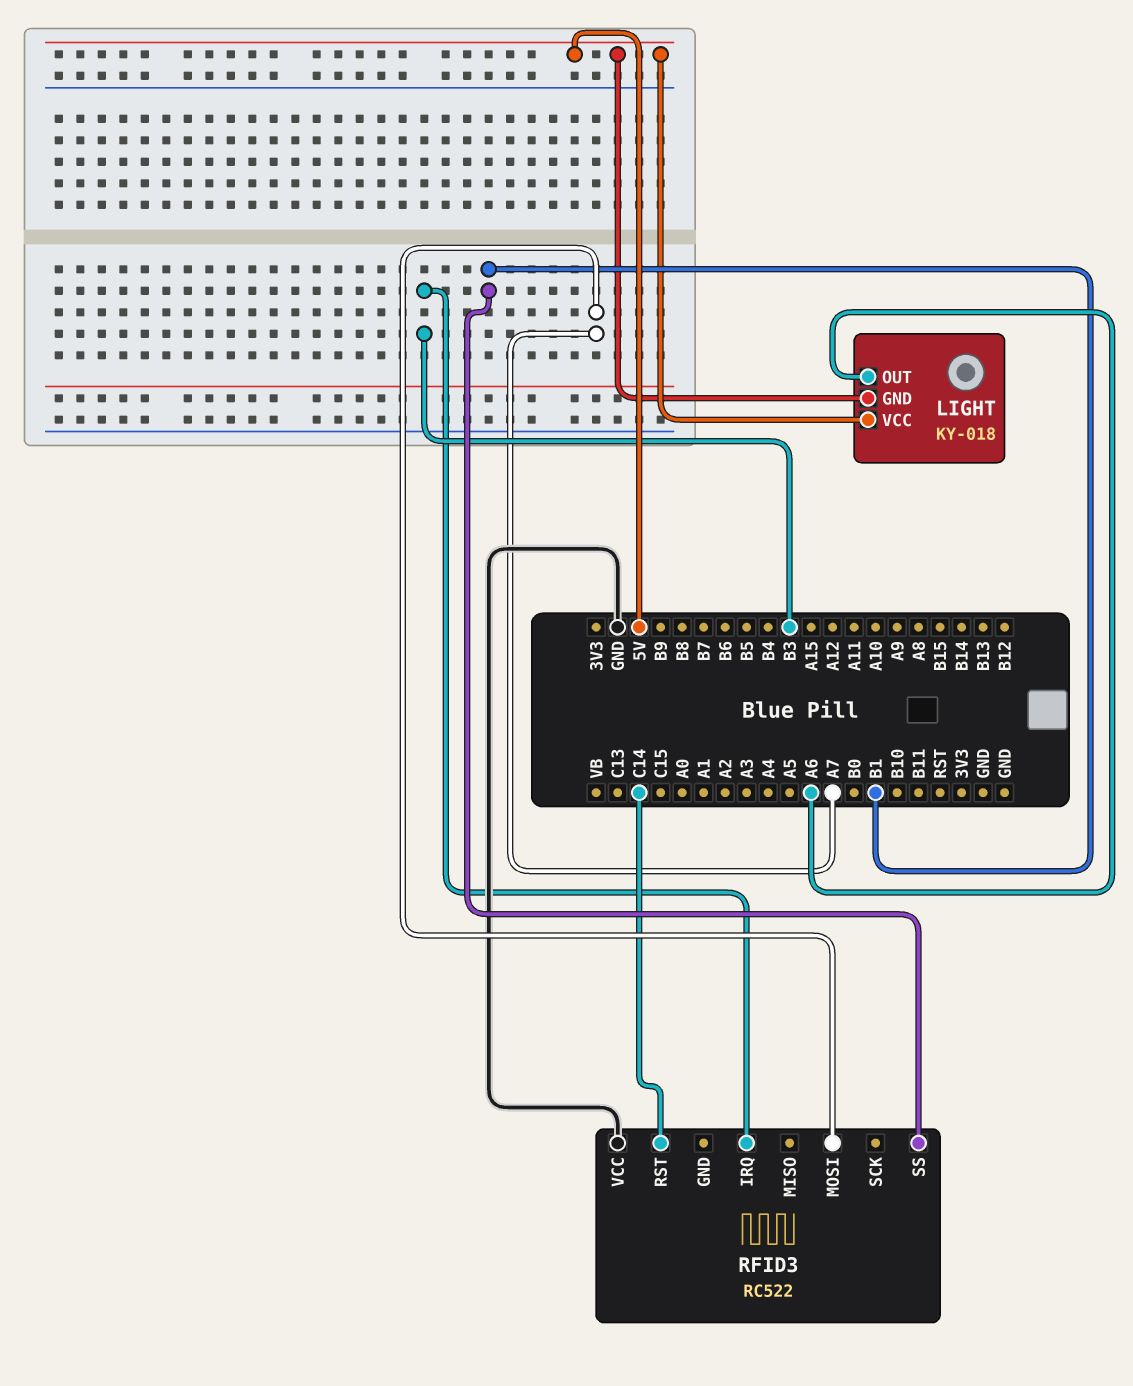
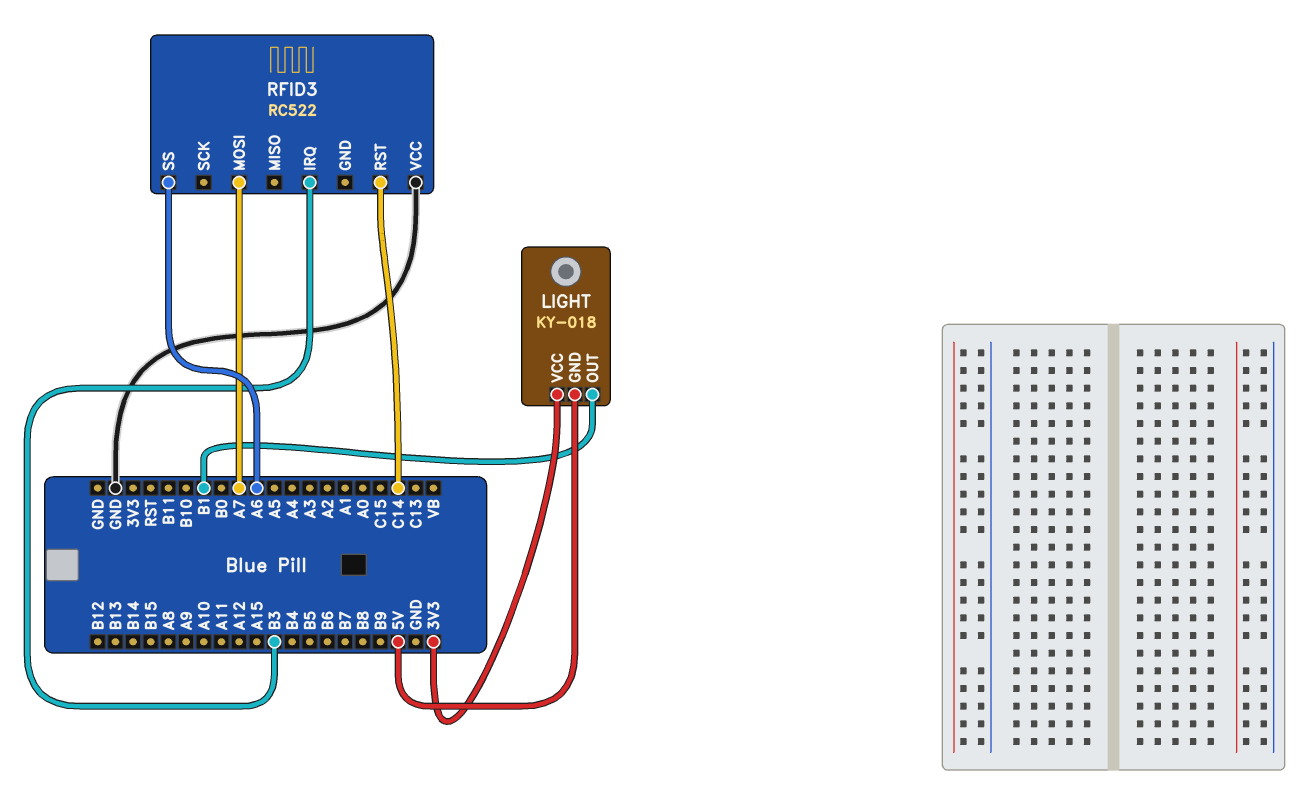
LIGHT pin OUT: A6 -> B1
LIGHT pin VCC: 5V -> 3V3
RFID3 pin SS: B1 -> A6

